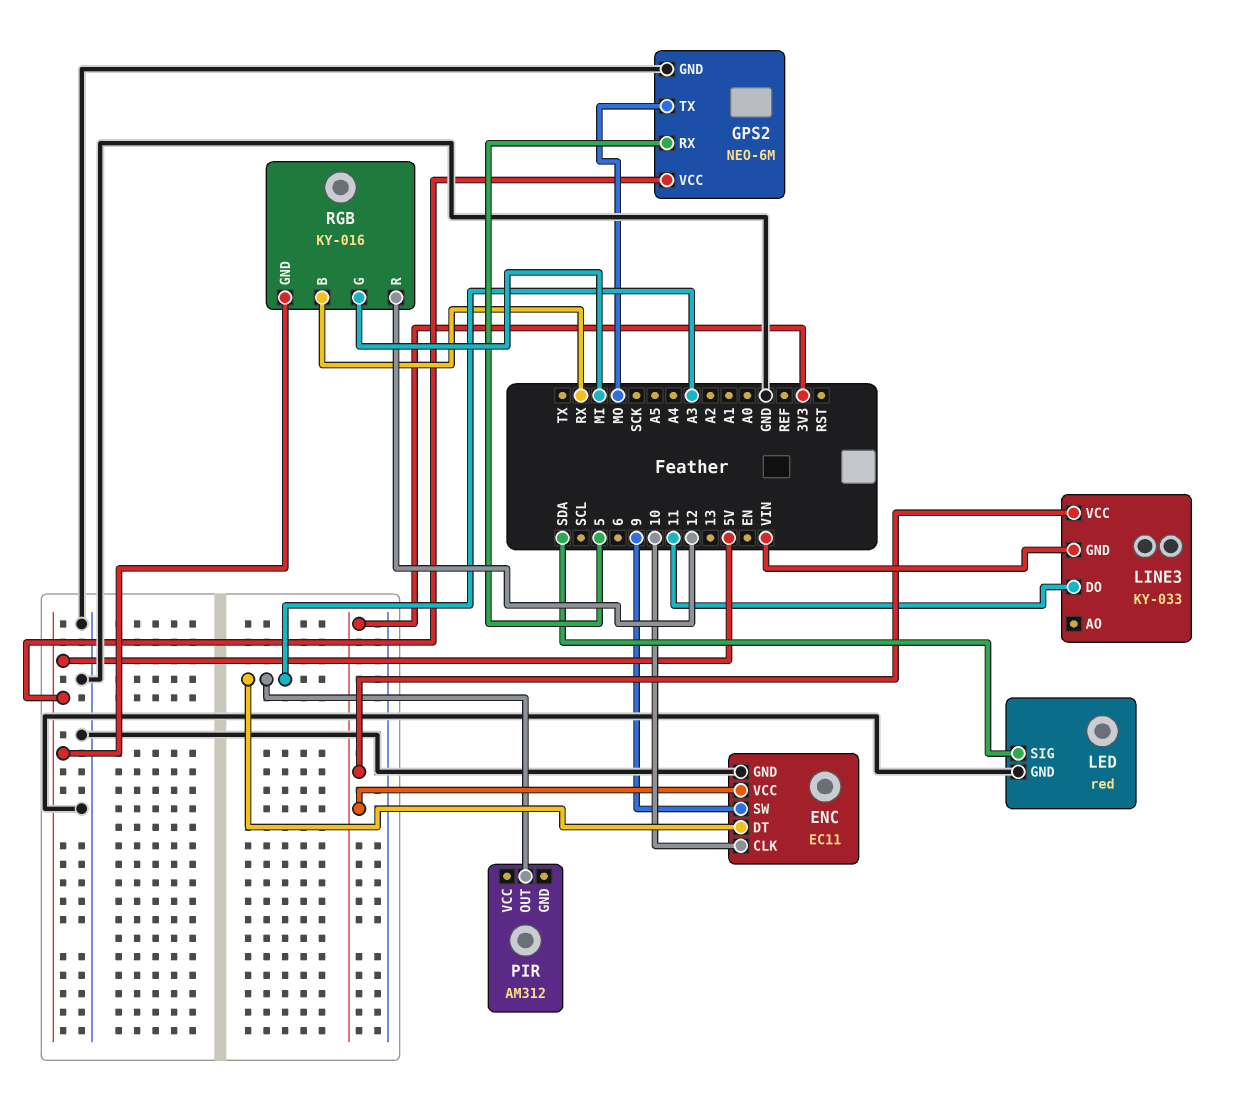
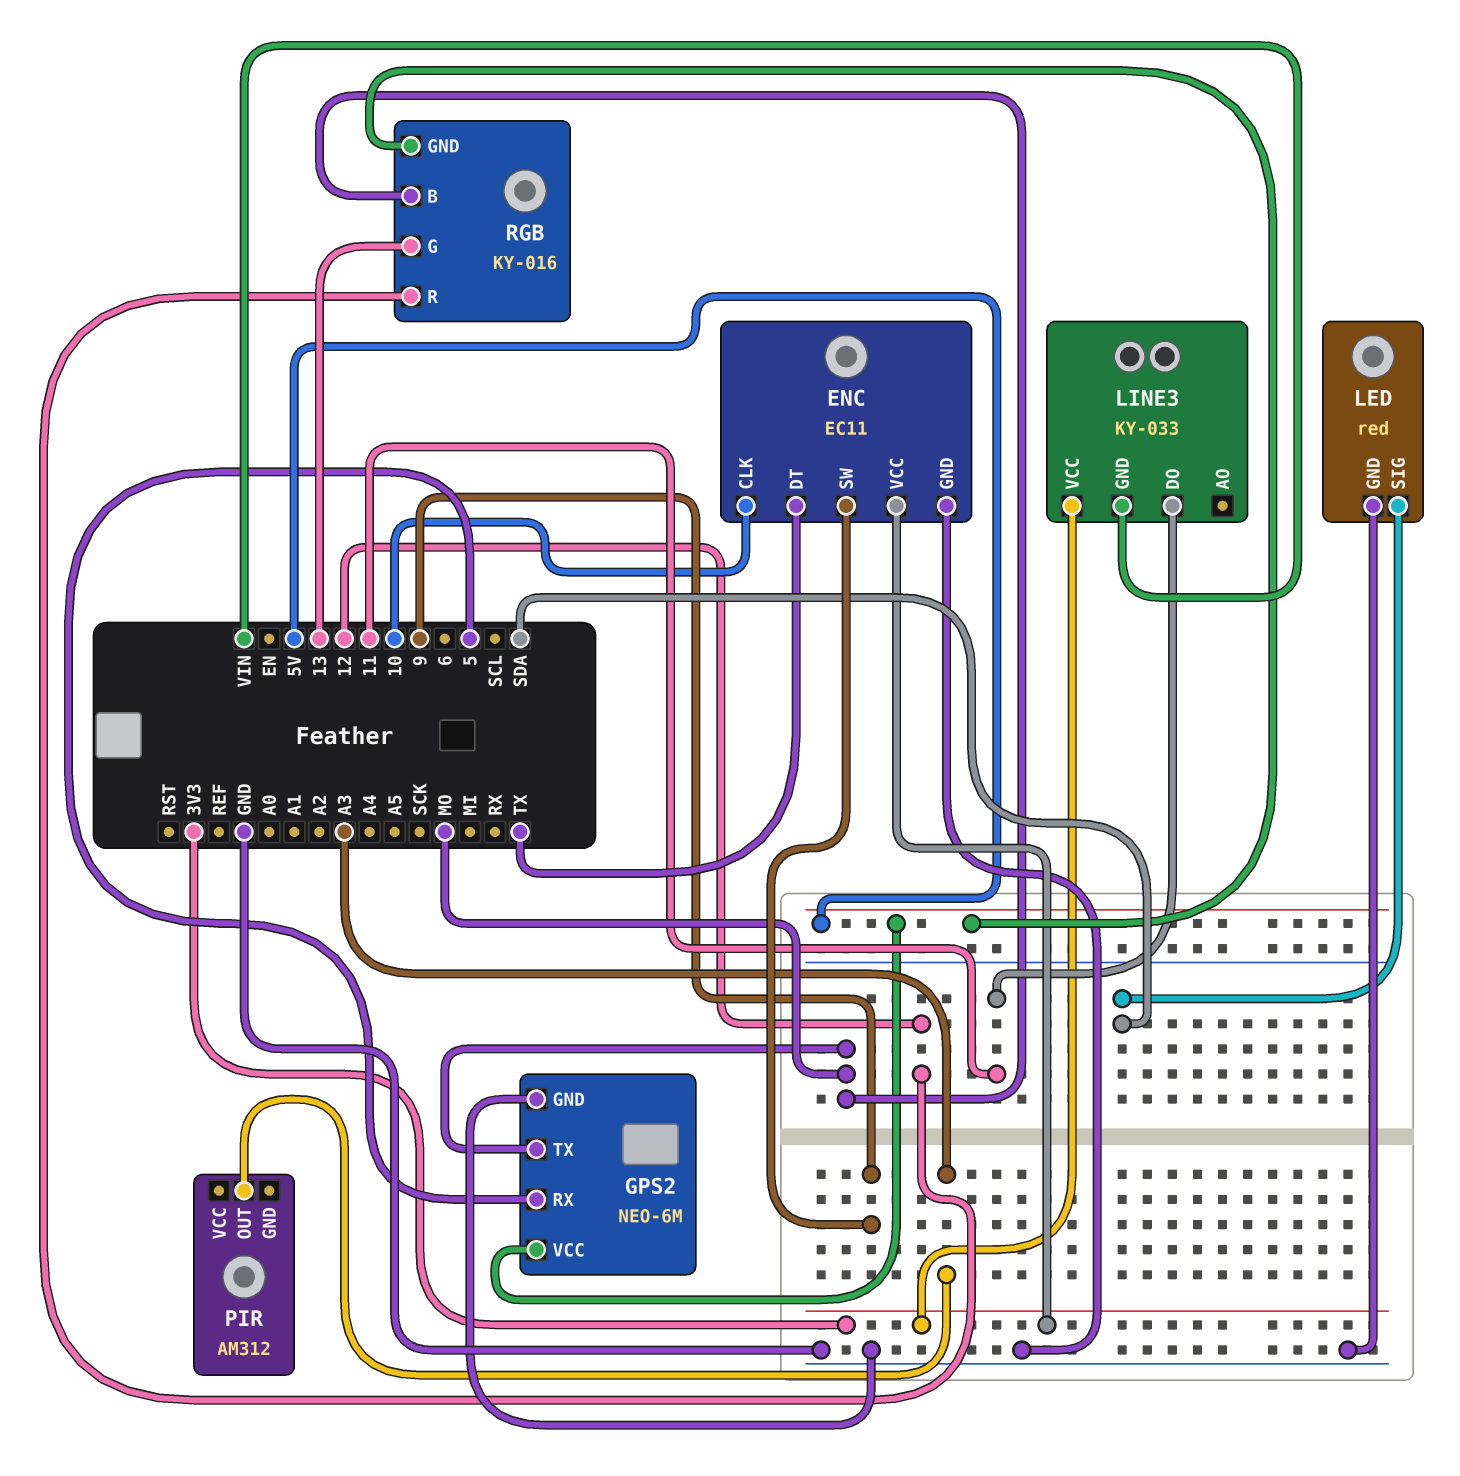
ENC pin DT: A3 -> TX
RGB pin B: RX -> MO
RGB pin G: MI -> 13

